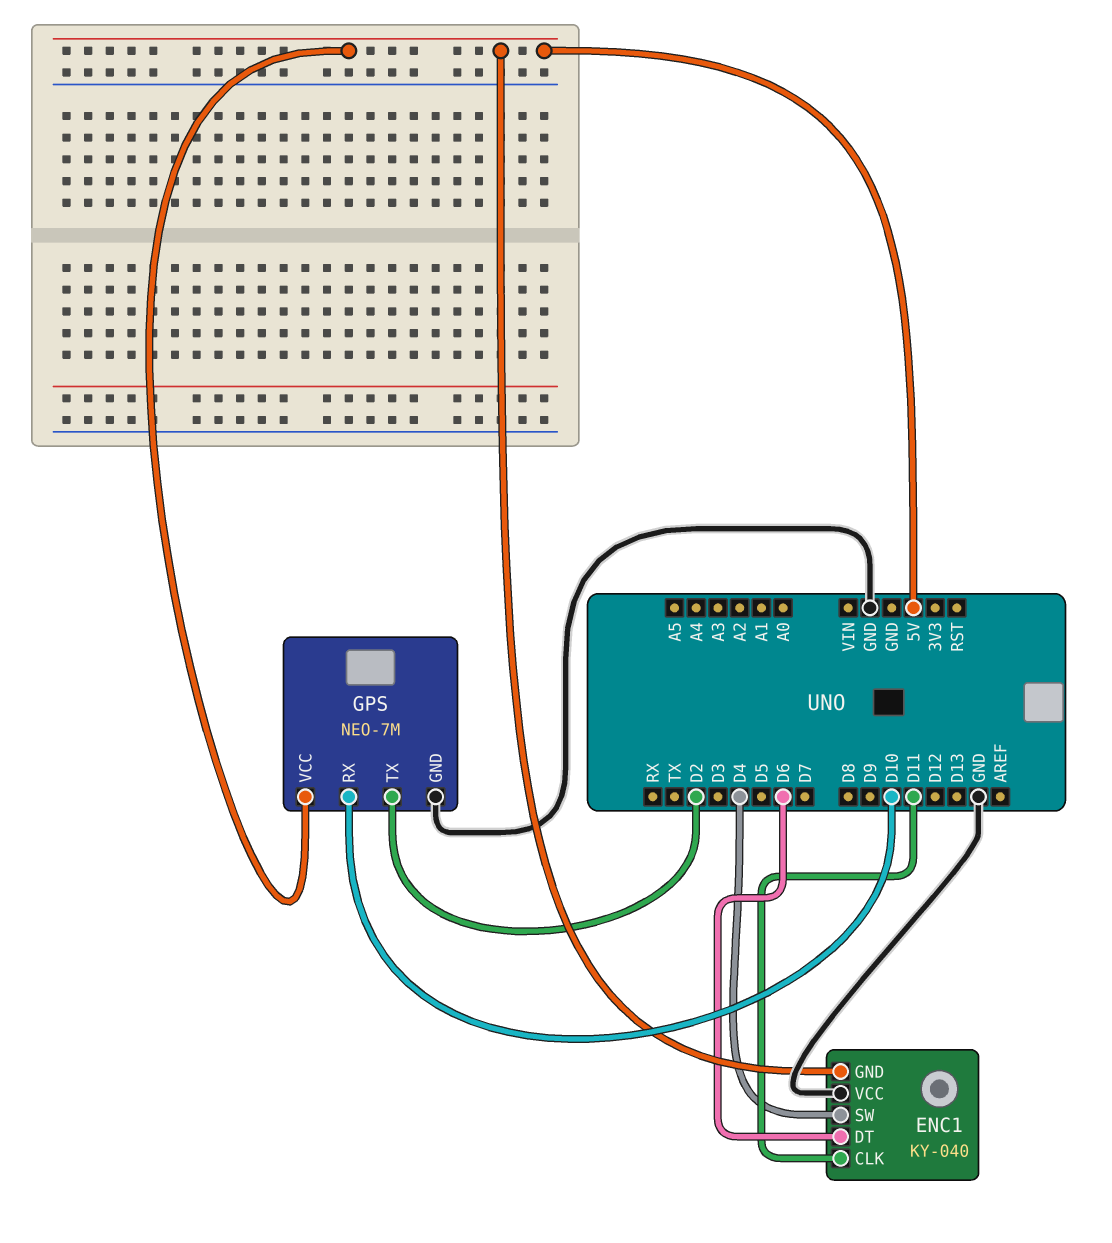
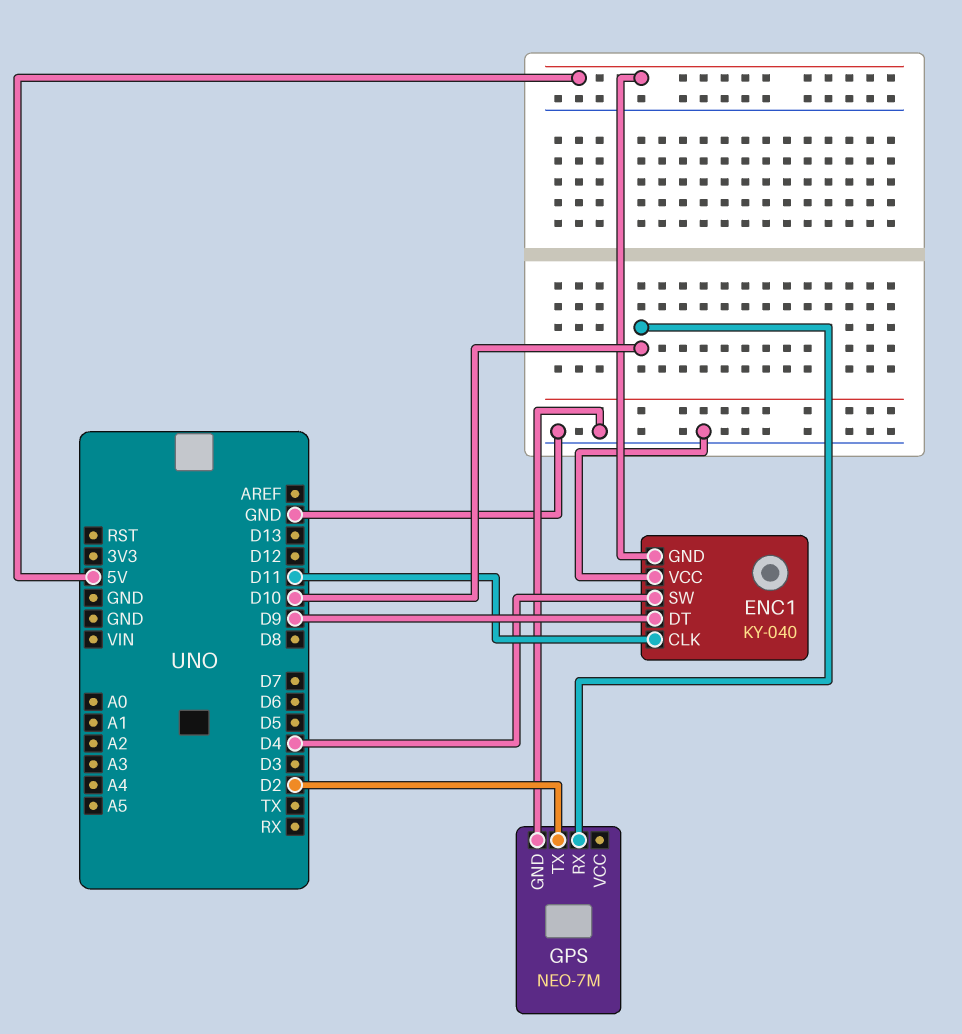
ENC1 pin DT: D6 -> D9
GPS pin VCC: 5V -> none

